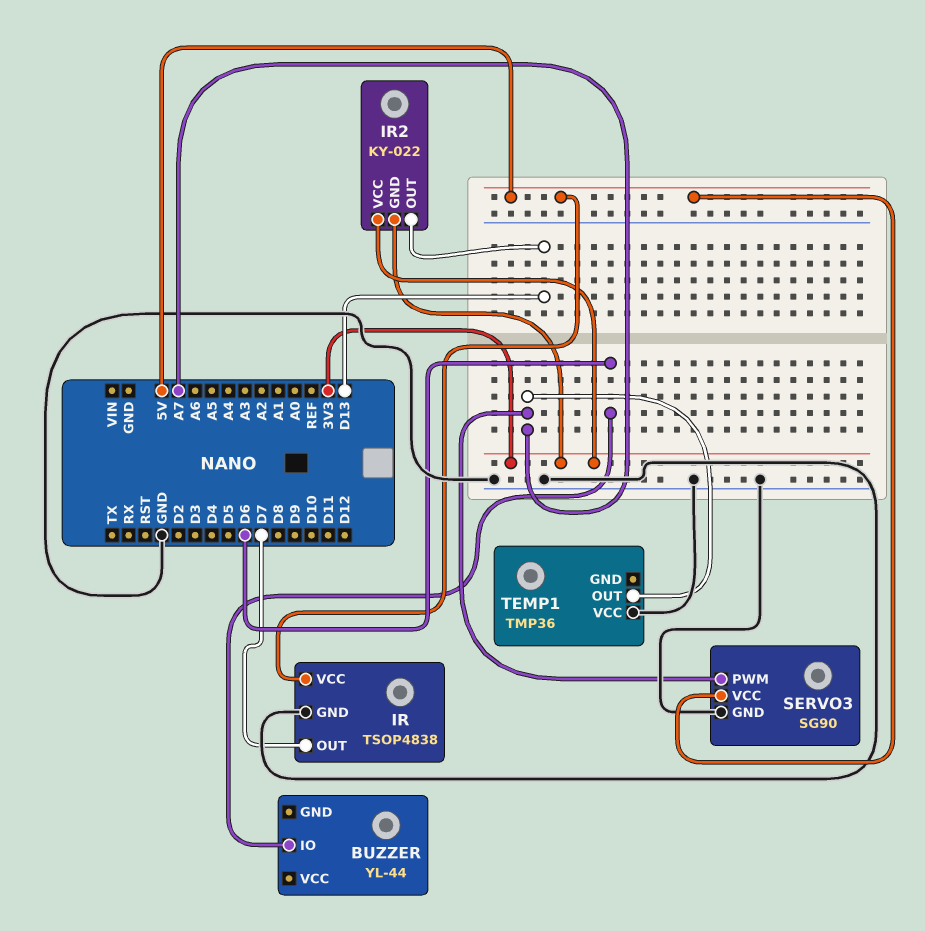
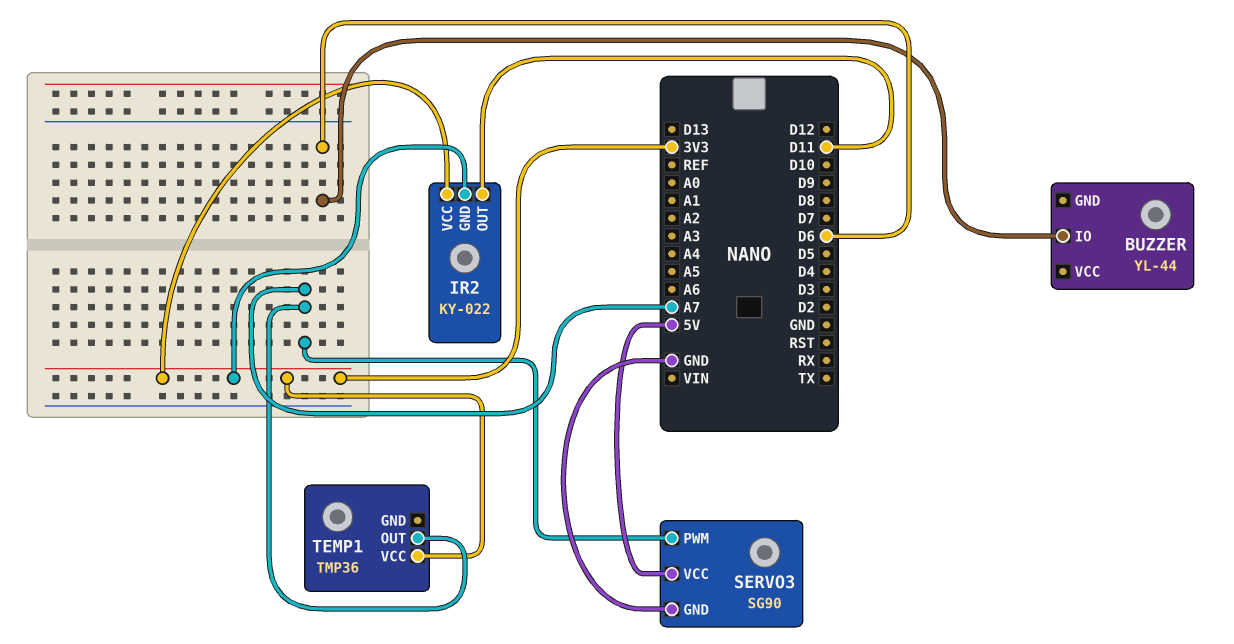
IR: TSOP4838 -> none
IR pin GND: GND -> none
IR pin OUT: D7 -> none
IR pin VCC: 5V -> none
IR2 pin OUT: D13 -> D11
TEMP1 pin VCC: GND -> 3V3

